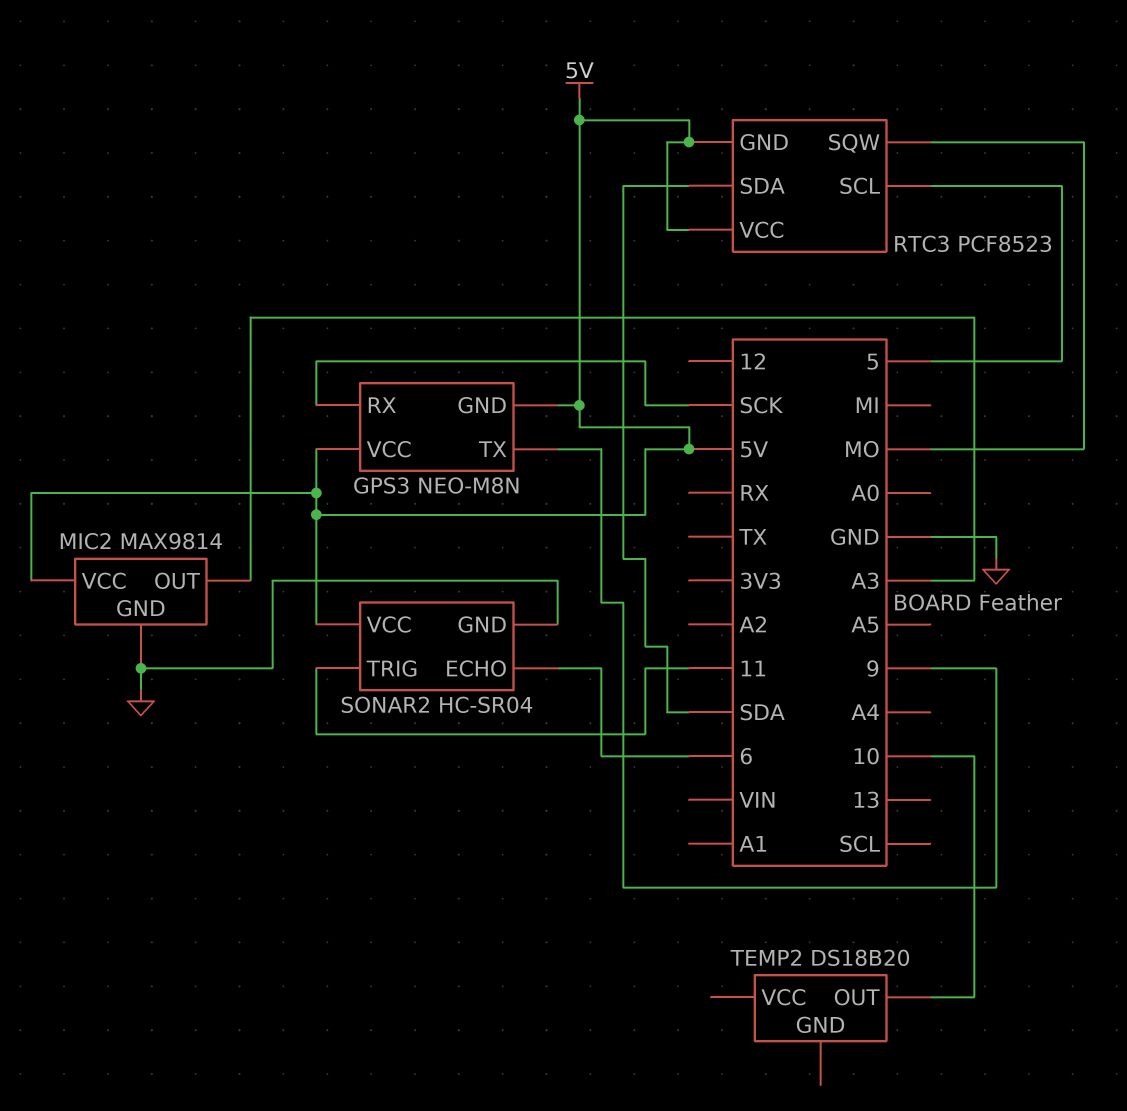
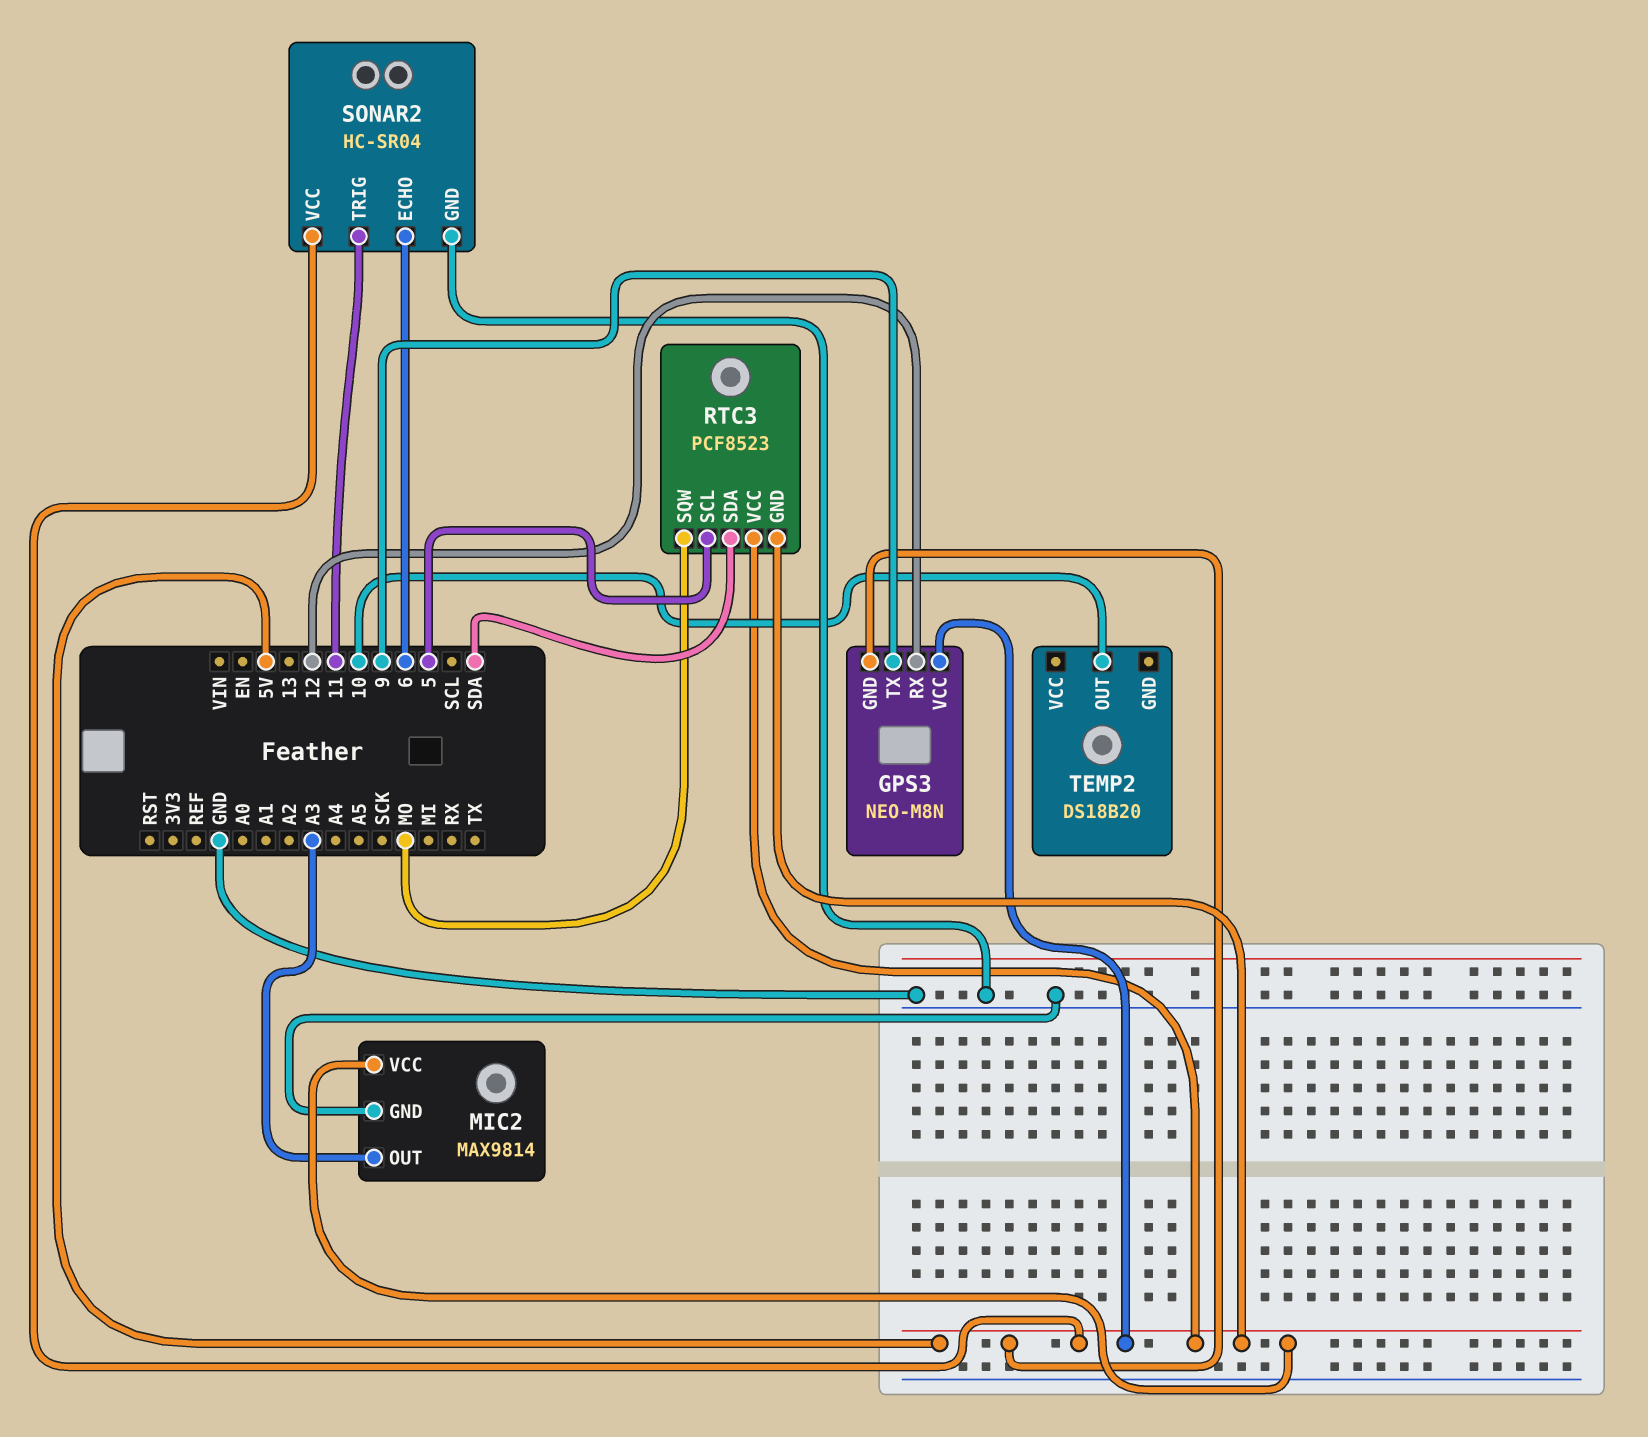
GPS3 pin RX: SCK -> 12

